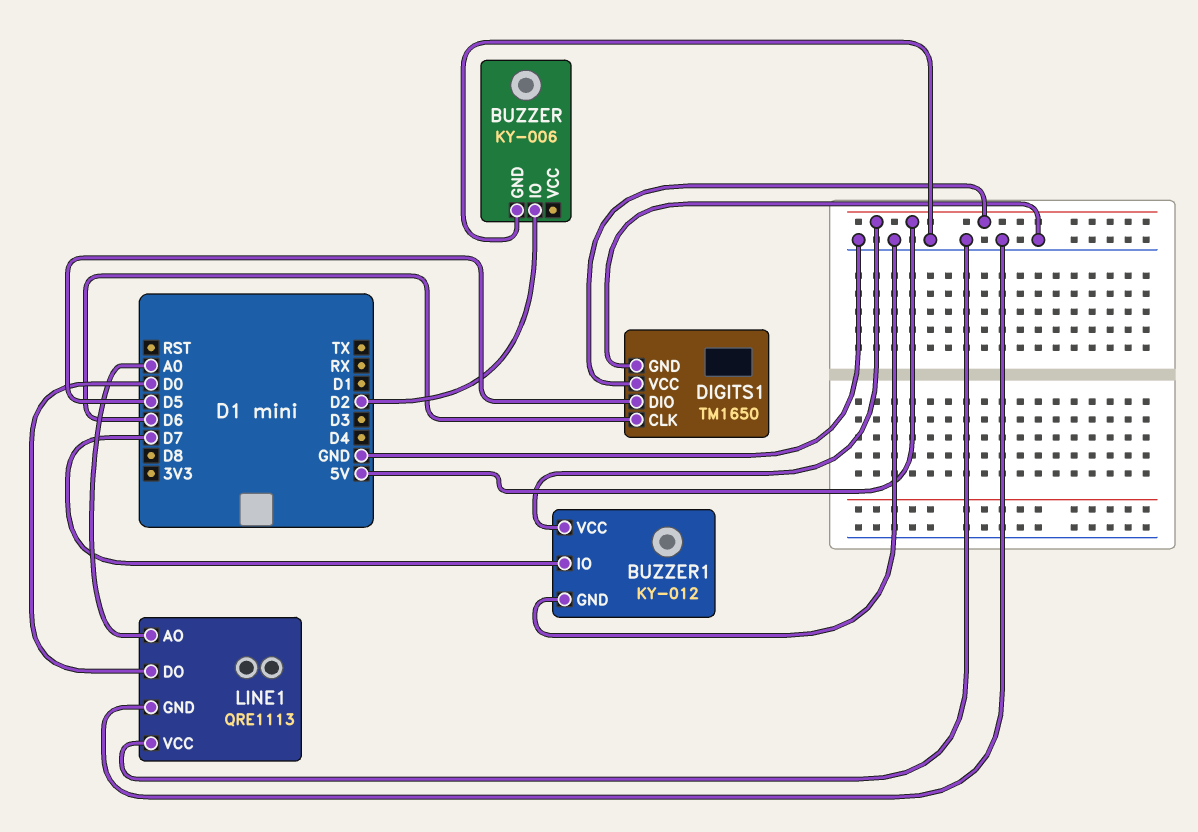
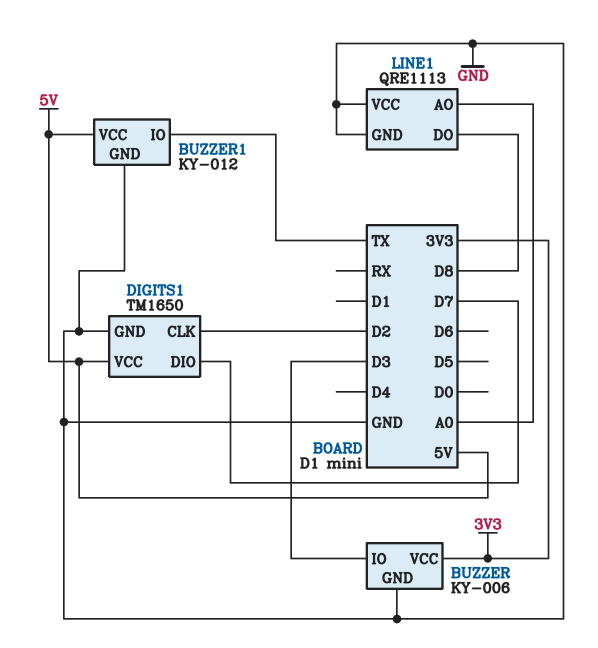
BUZZER pin IO: D2 -> D3
BUZZER pin VCC: none -> 3V3
BUZZER1 pin IO: D7 -> TX
DIGITS1 pin CLK: D6 -> D2
DIGITS1 pin DIO: D5 -> D7
LINE1 pin DO: D0 -> D8

